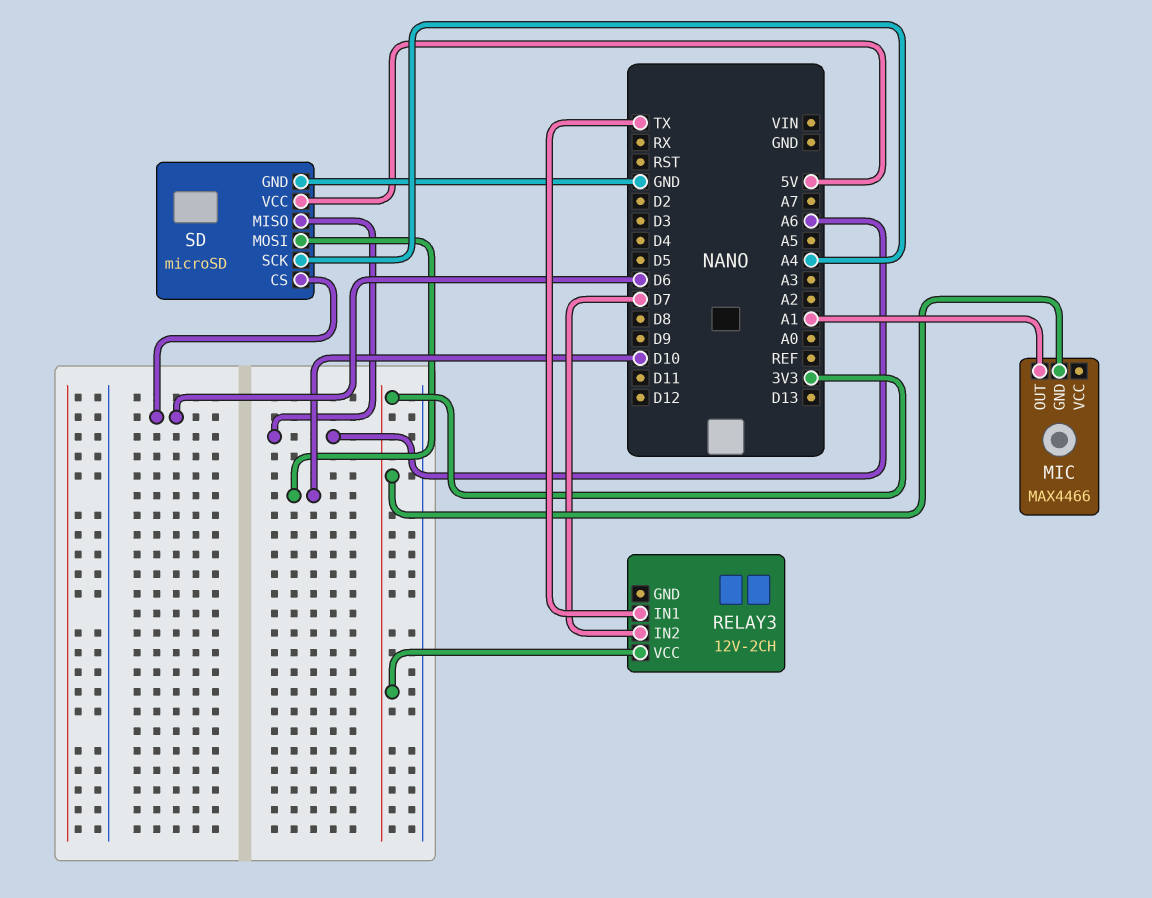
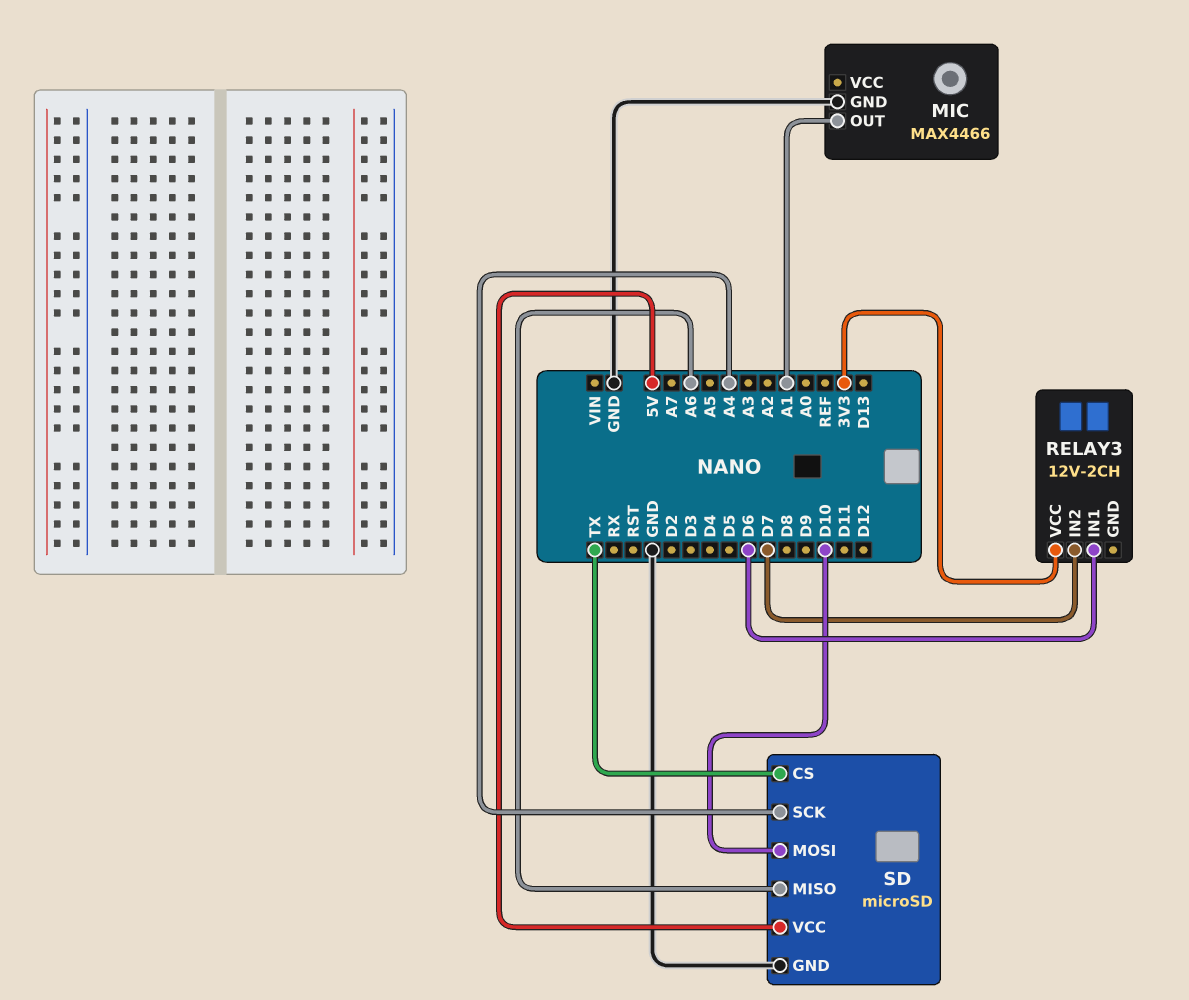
MIC pin GND: 3V3 -> GND
RELAY3 pin IN1: TX -> D6
SD pin CS: D6 -> TX

